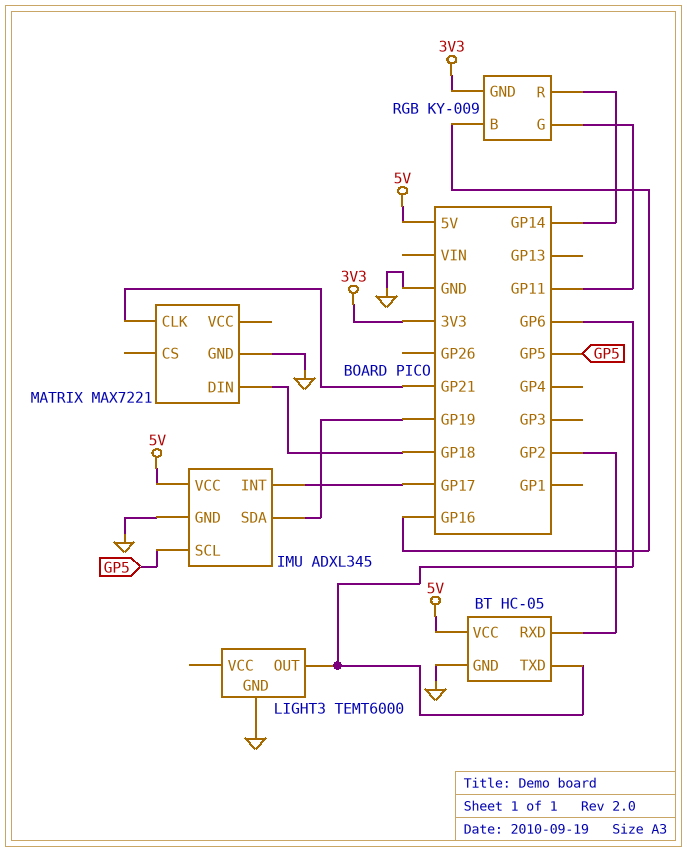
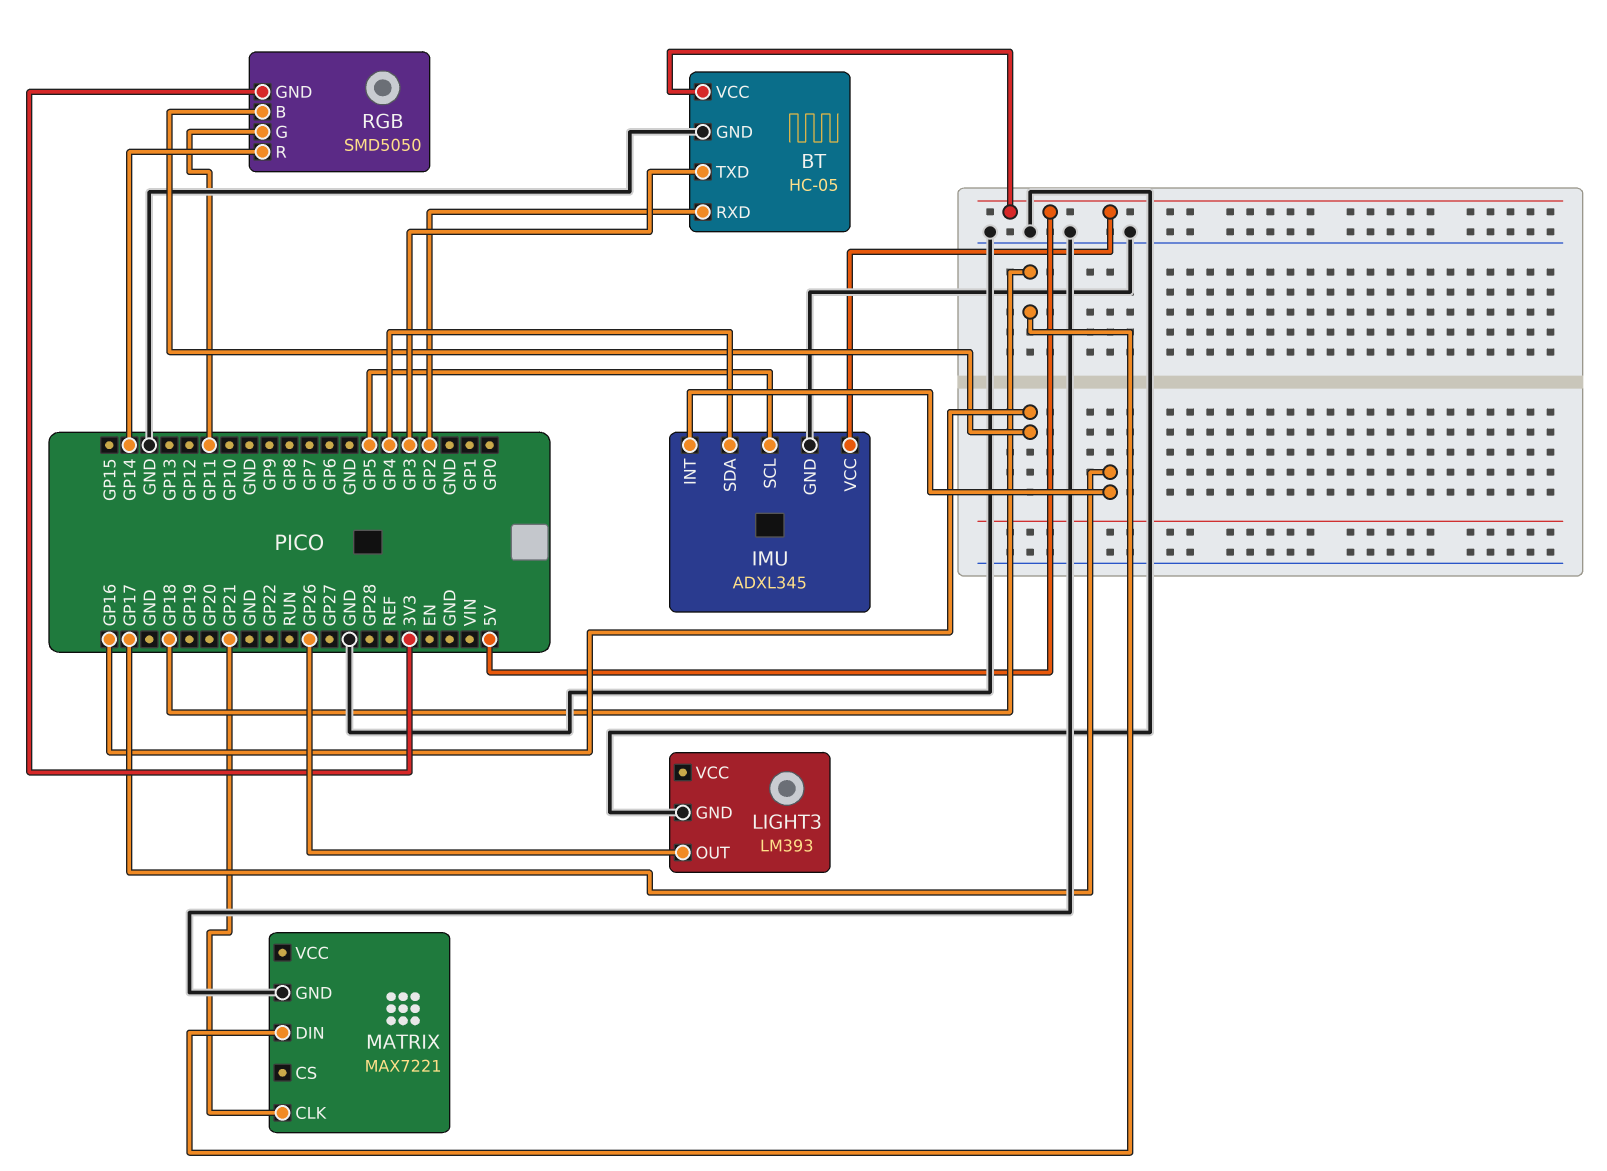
BT pin TXD: GP6 -> GP3
IMU pin SDA: GP19 -> GP4
LIGHT3: TEMT6000 -> LM393
LIGHT3 pin OUT: GP6 -> GP26
RGB: KY-009 -> SMD5050

